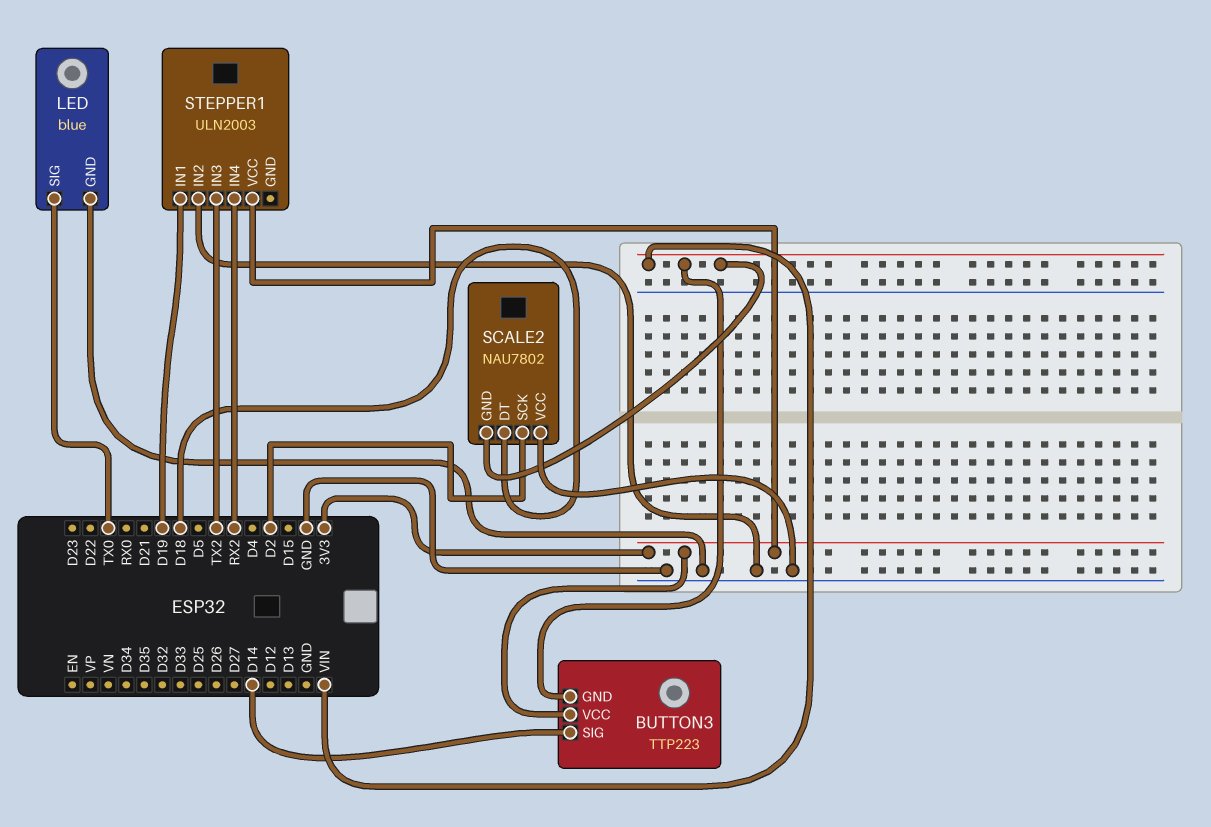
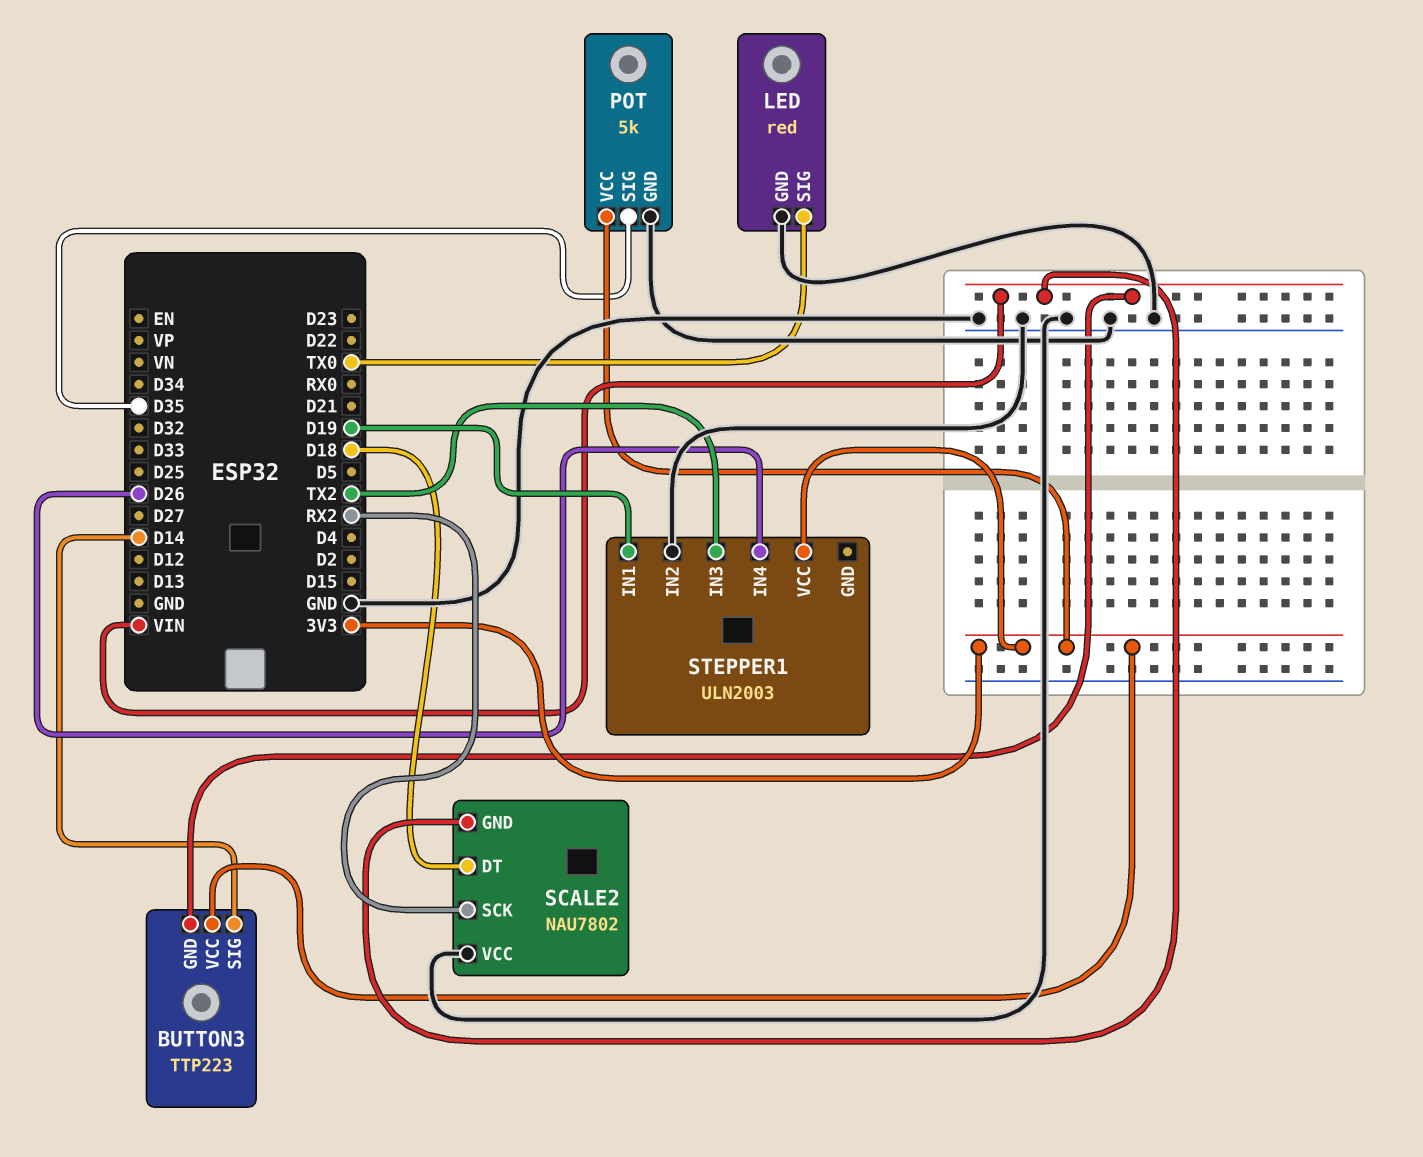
LED: blue -> red
POT: none -> 5k
POT pin GND: none -> GND
POT pin SIG: none -> D35
POT pin VCC: none -> 3V3
SCALE2 pin SCK: D2 -> RX2
STEPPER1 pin IN4: RX2 -> D26

